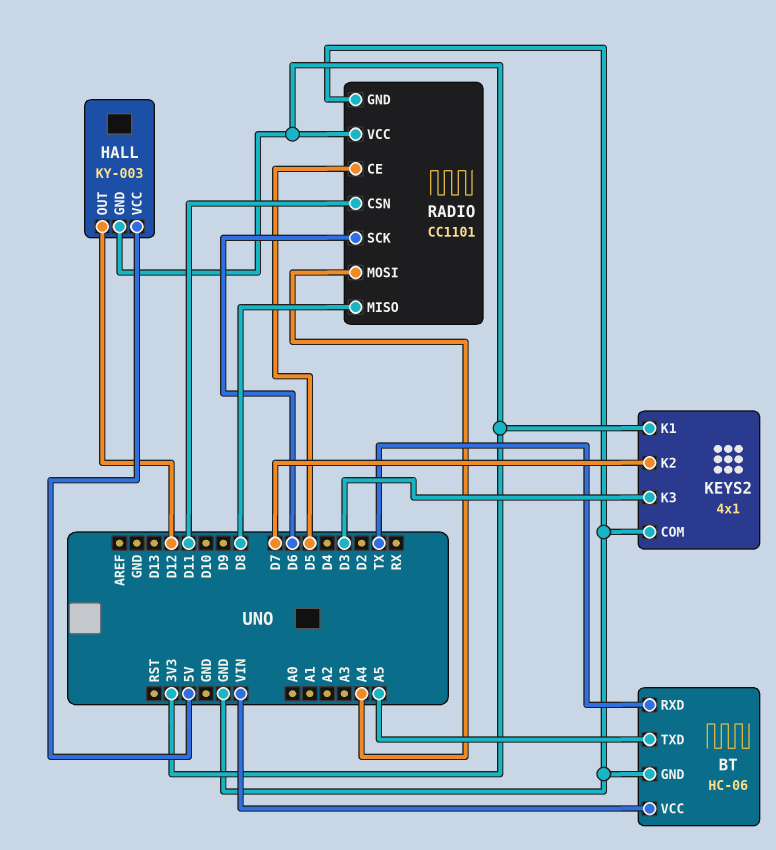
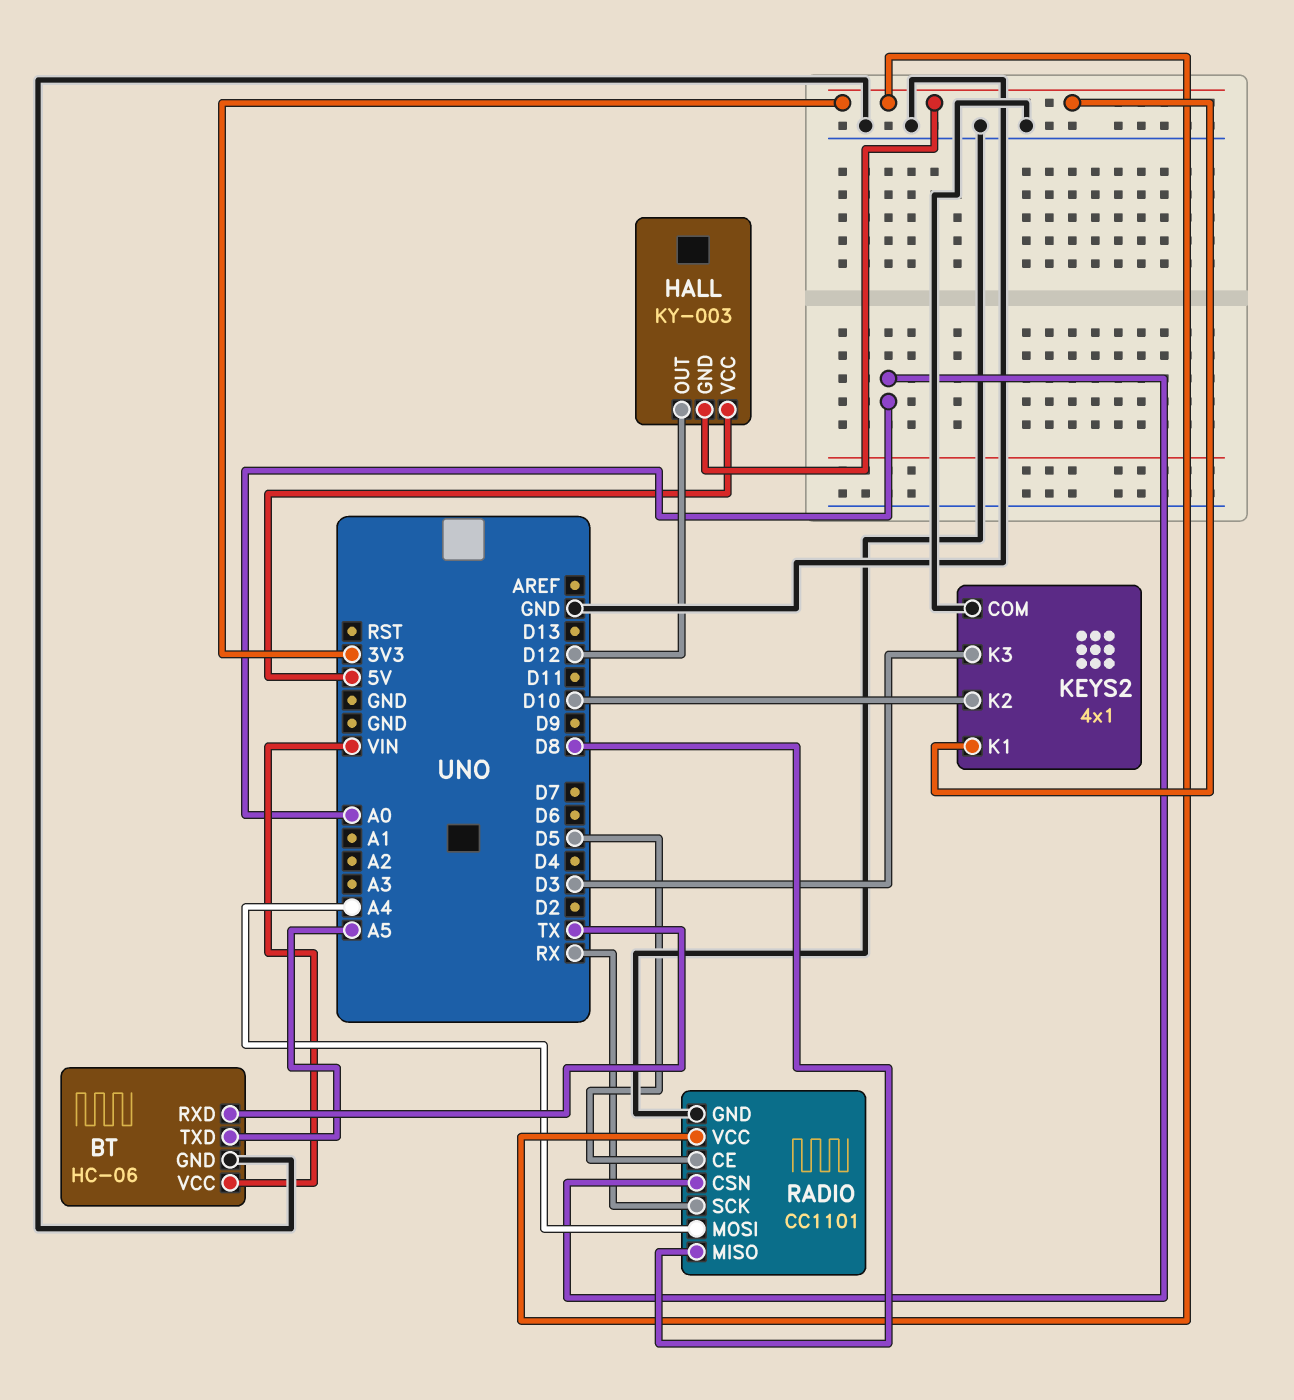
KEYS2 pin K2: D7 -> D10
RADIO pin CSN: D11 -> A0
RADIO pin SCK: D6 -> RX

